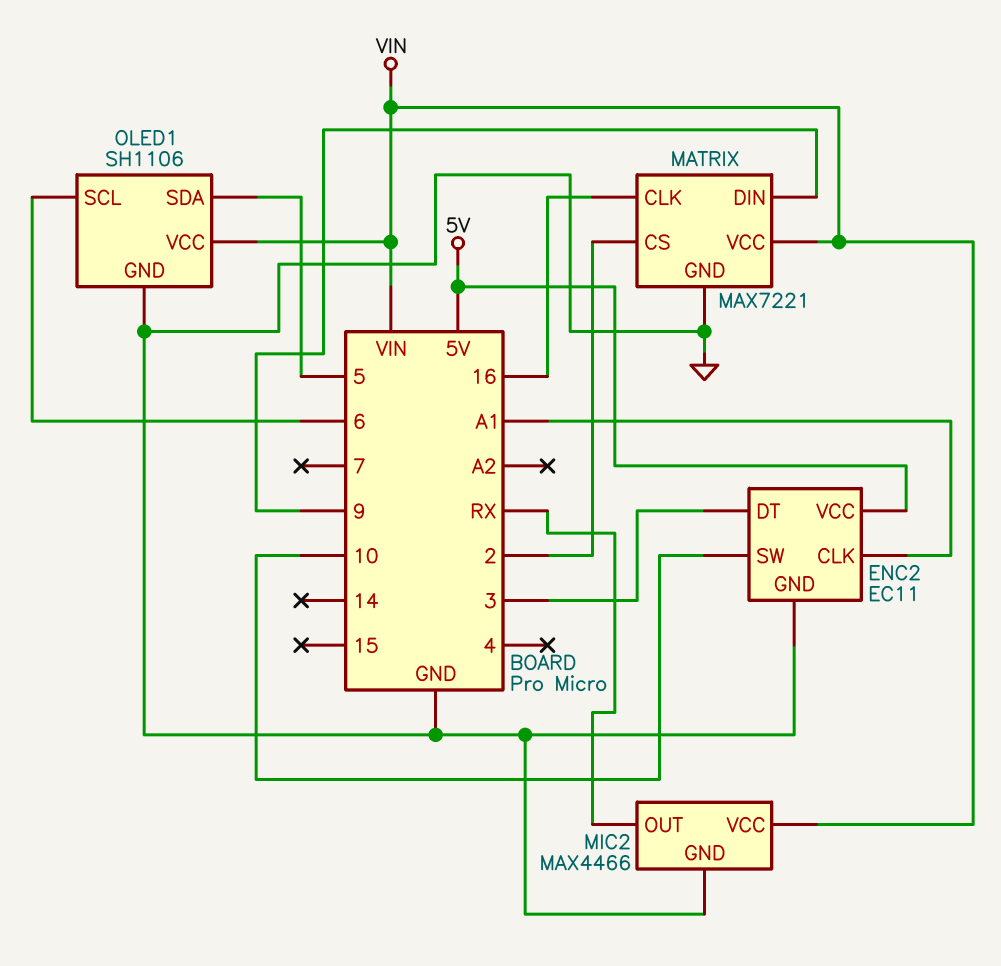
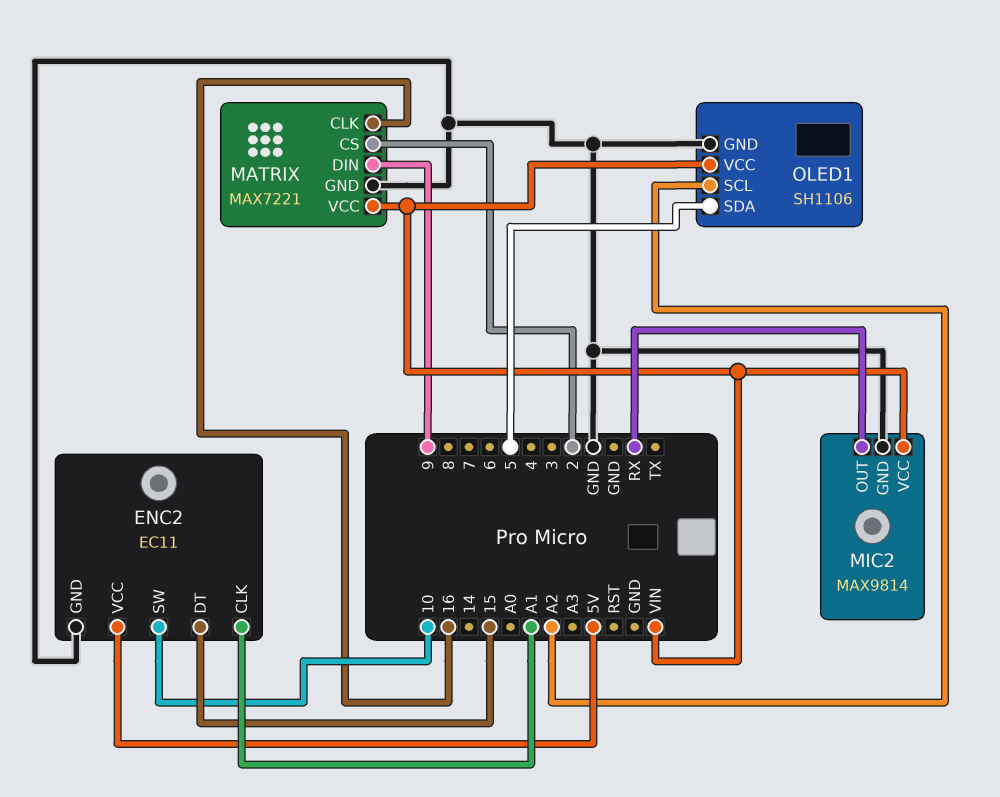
ENC2 pin DT: 3 -> 15
MIC2: MAX4466 -> MAX9814
OLED1 pin SCL: 6 -> A2

